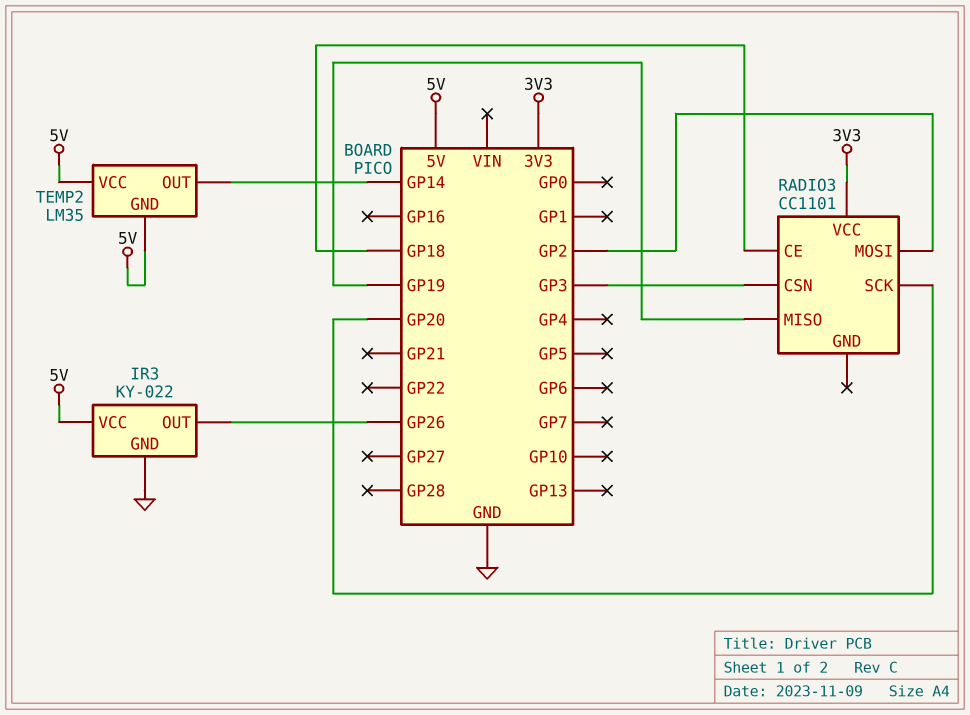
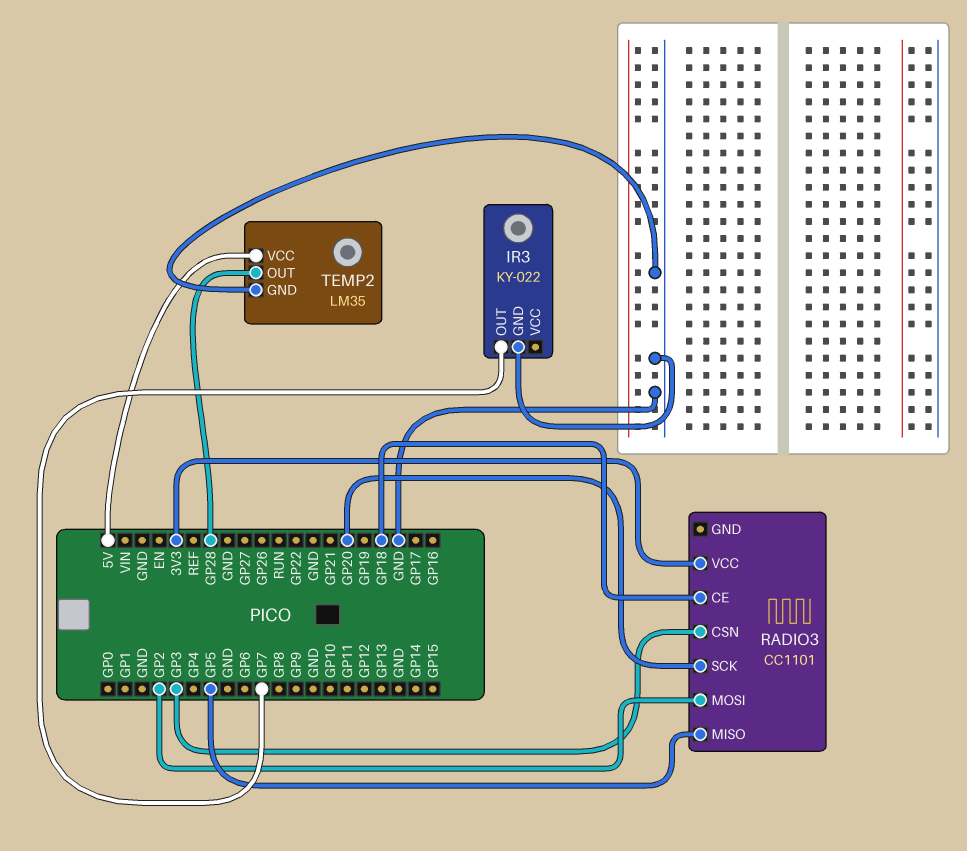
IR3 pin OUT: GP26 -> GP7
IR3 pin VCC: 5V -> none
RADIO3 pin MISO: GP19 -> GP5
TEMP2 pin GND: 5V -> GND
TEMP2 pin OUT: GP14 -> GP28

